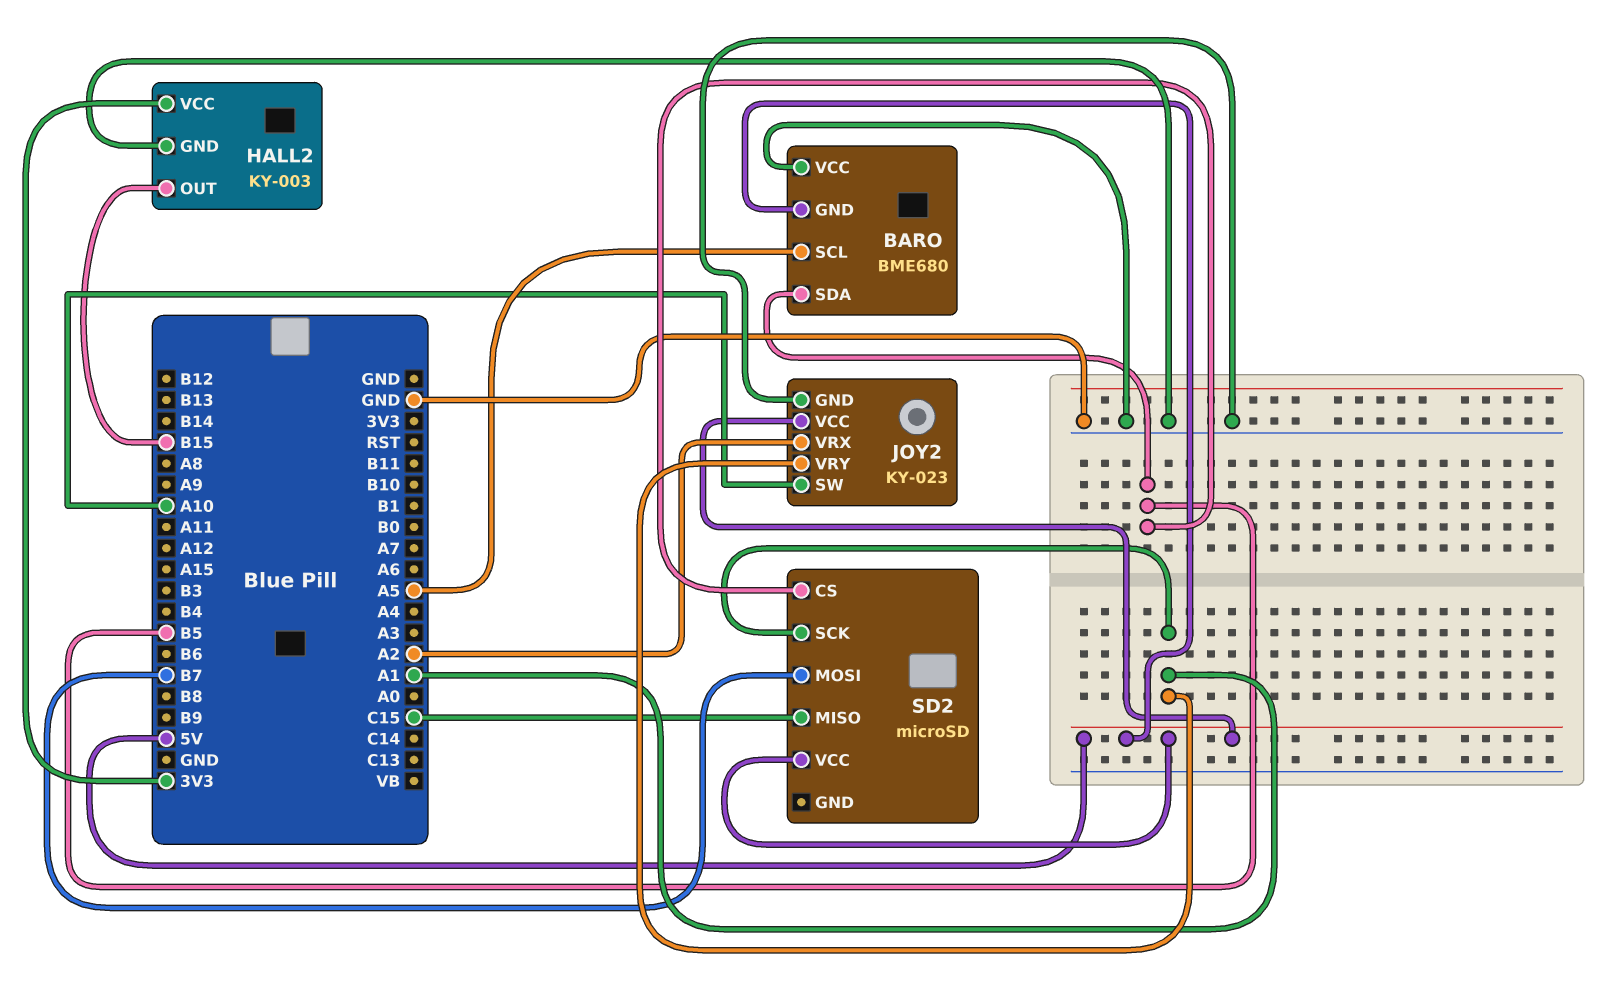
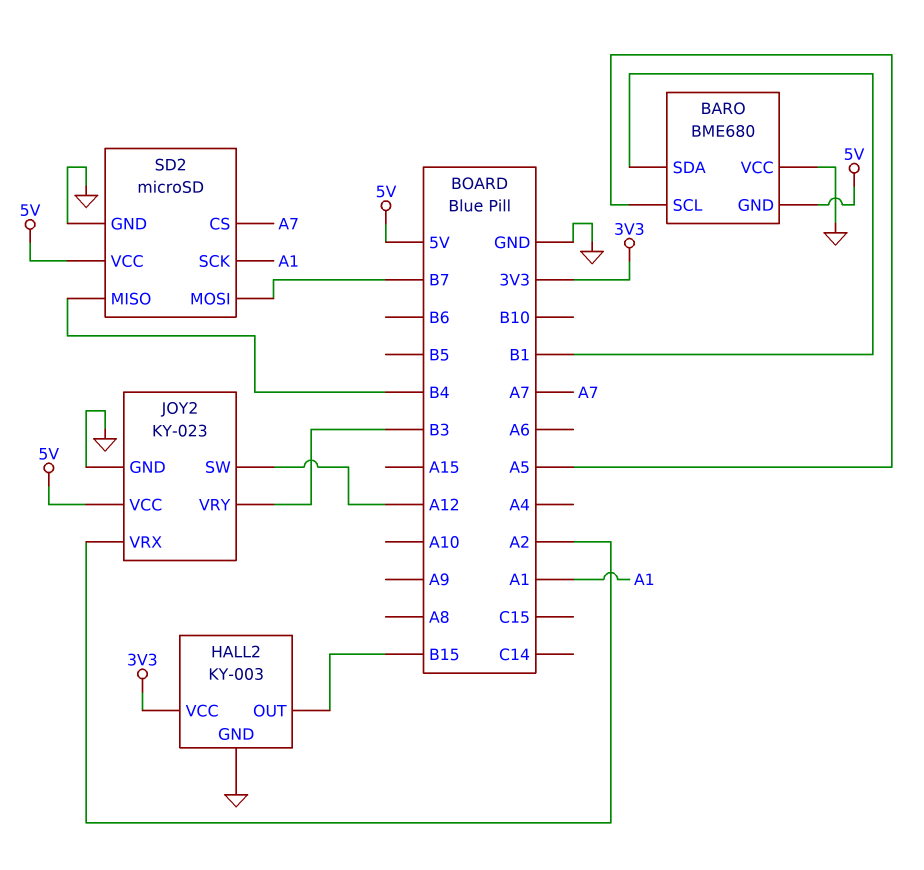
BARO pin SDA: B5 -> B1
JOY2 pin SW: A10 -> A12
JOY2 pin VRY: A1 -> B3
SD2 pin CS: B5 -> A7
SD2 pin GND: none -> GND
SD2 pin MISO: C15 -> B4

